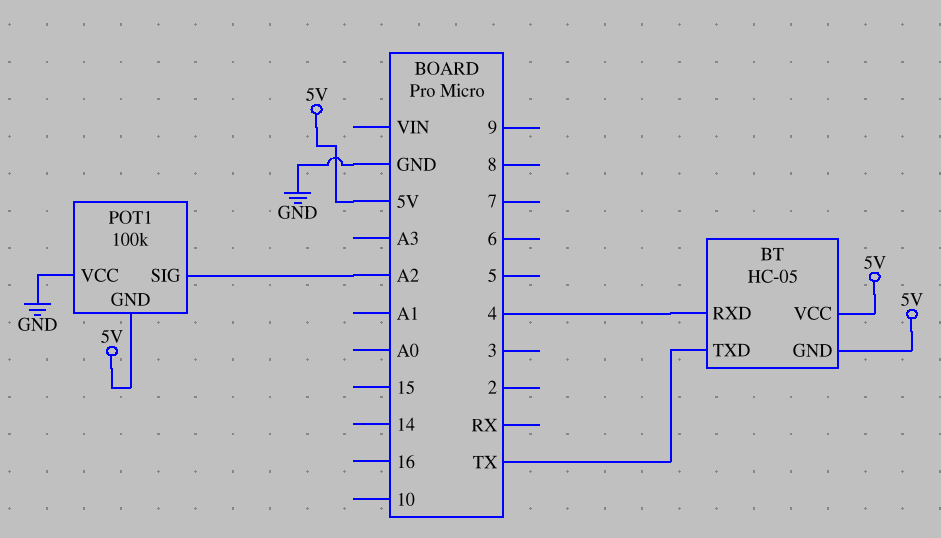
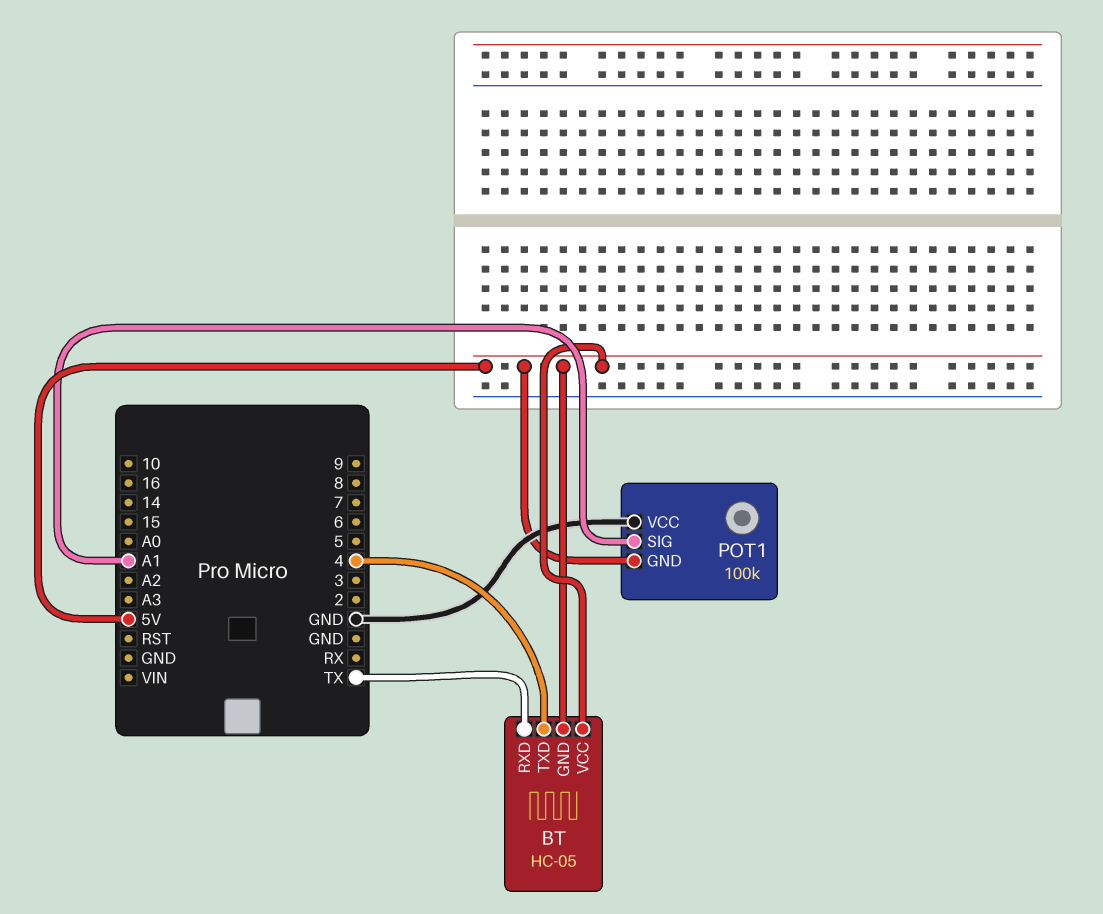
BT pin RXD: 4 -> TX
BT pin TXD: TX -> 4
POT1 pin SIG: A2 -> A1

